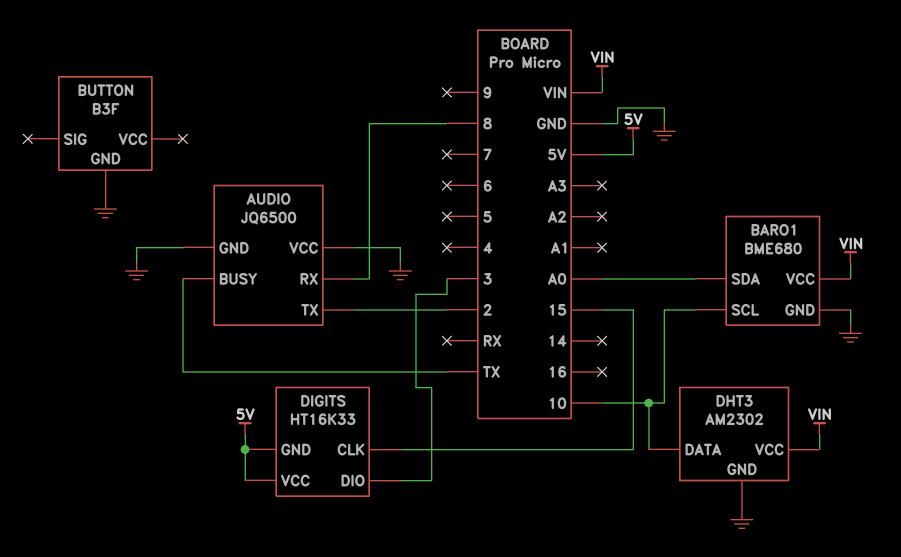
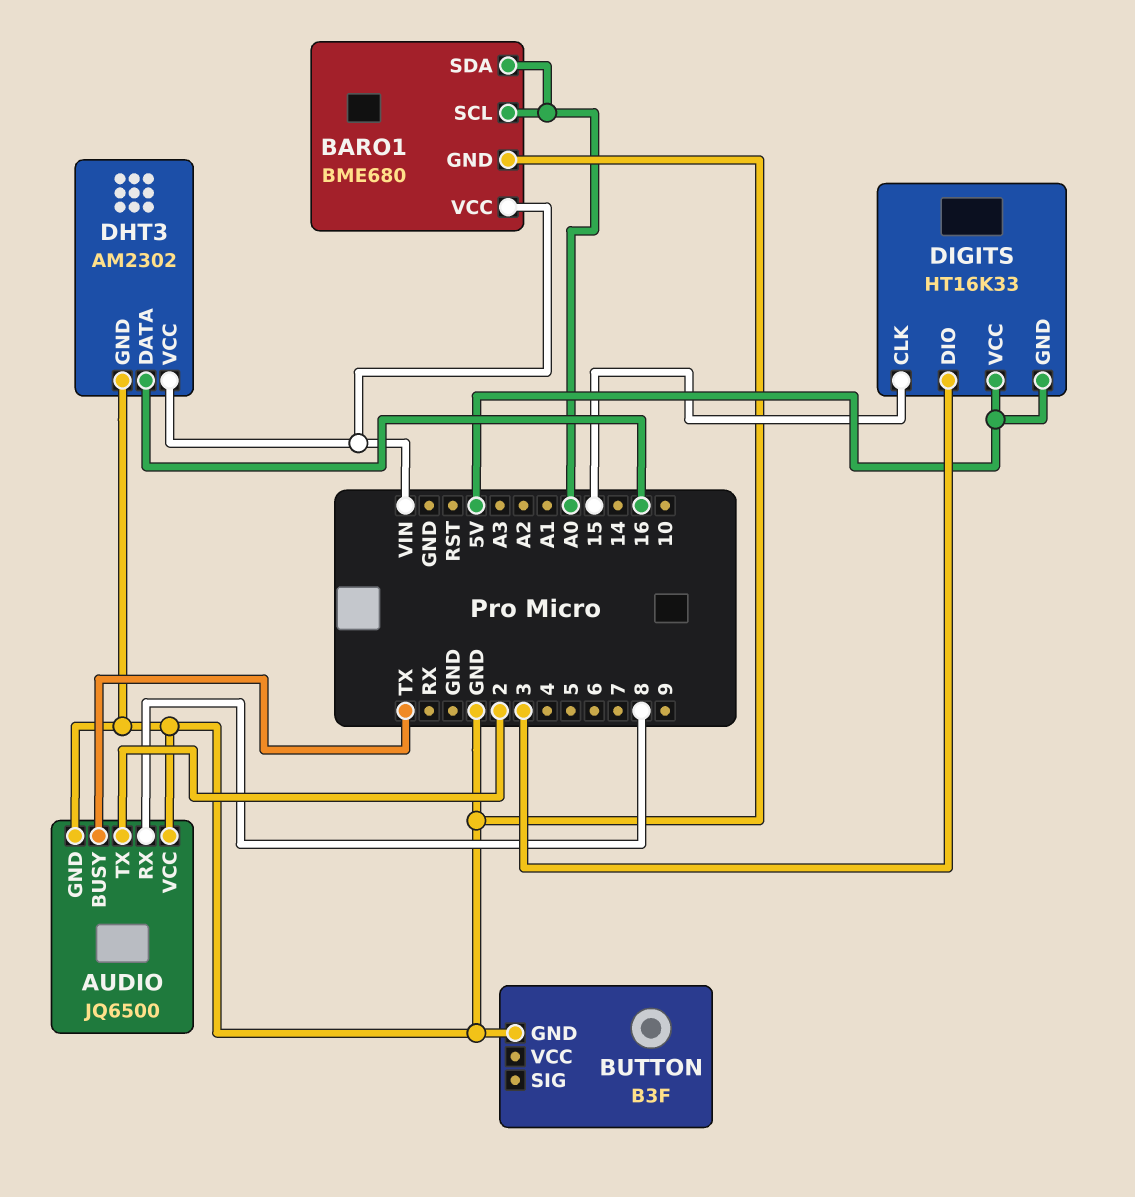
BARO1 pin SCL: 10 -> A0
DHT3 pin DATA: 10 -> 16

